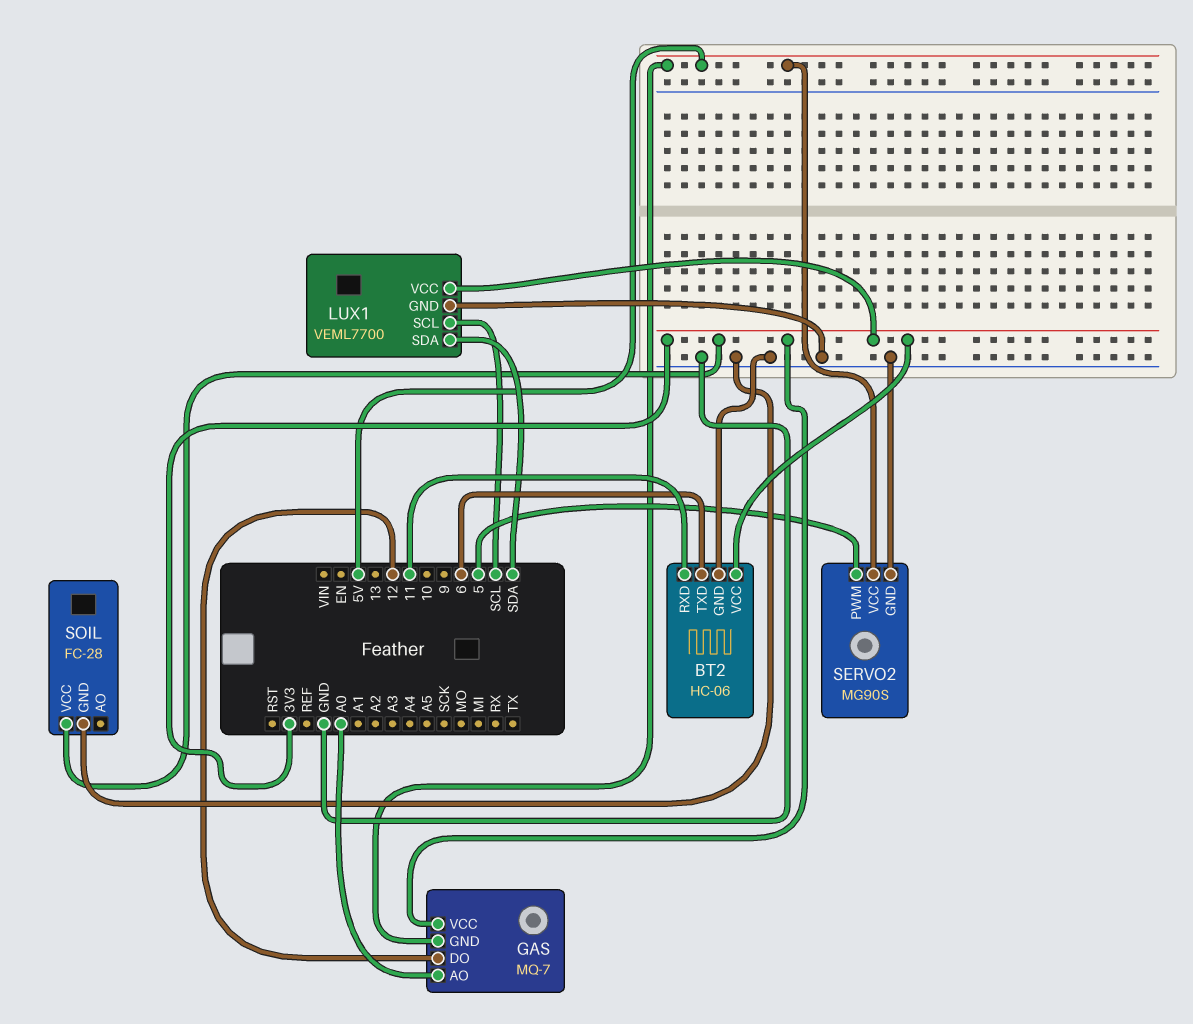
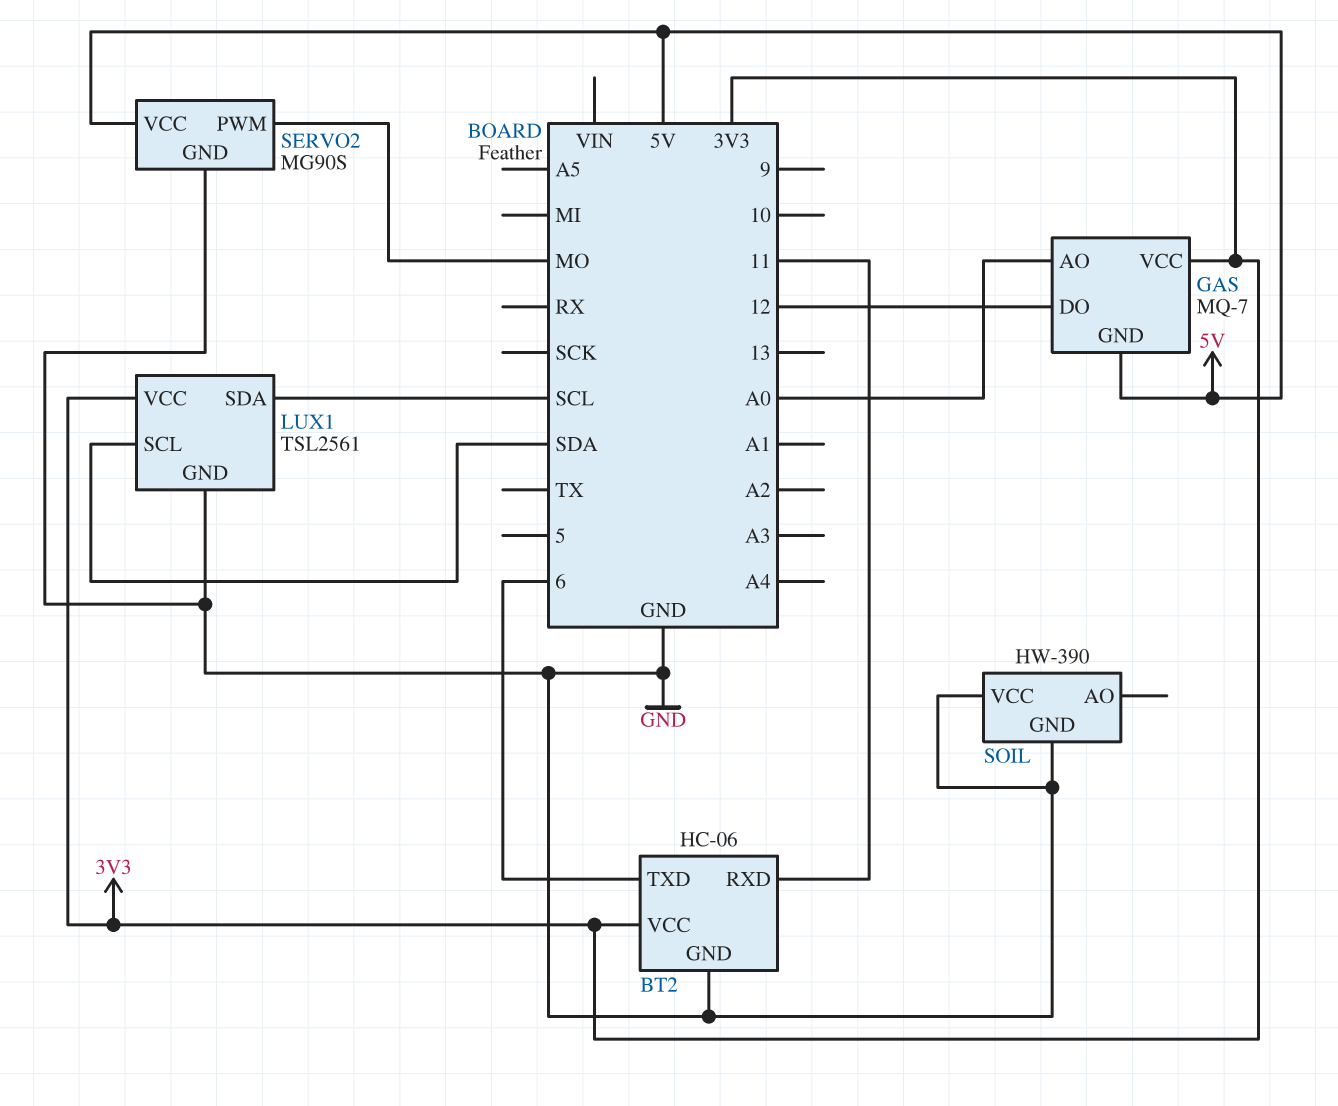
LUX1: VEML7700 -> TSL2561
LUX1 pin SCL: SCL -> SDA
LUX1 pin SDA: SDA -> SCL
SERVO2 pin PWM: 5 -> MO
SOIL: FC-28 -> HW-390
SOIL pin VCC: 3V3 -> GND

